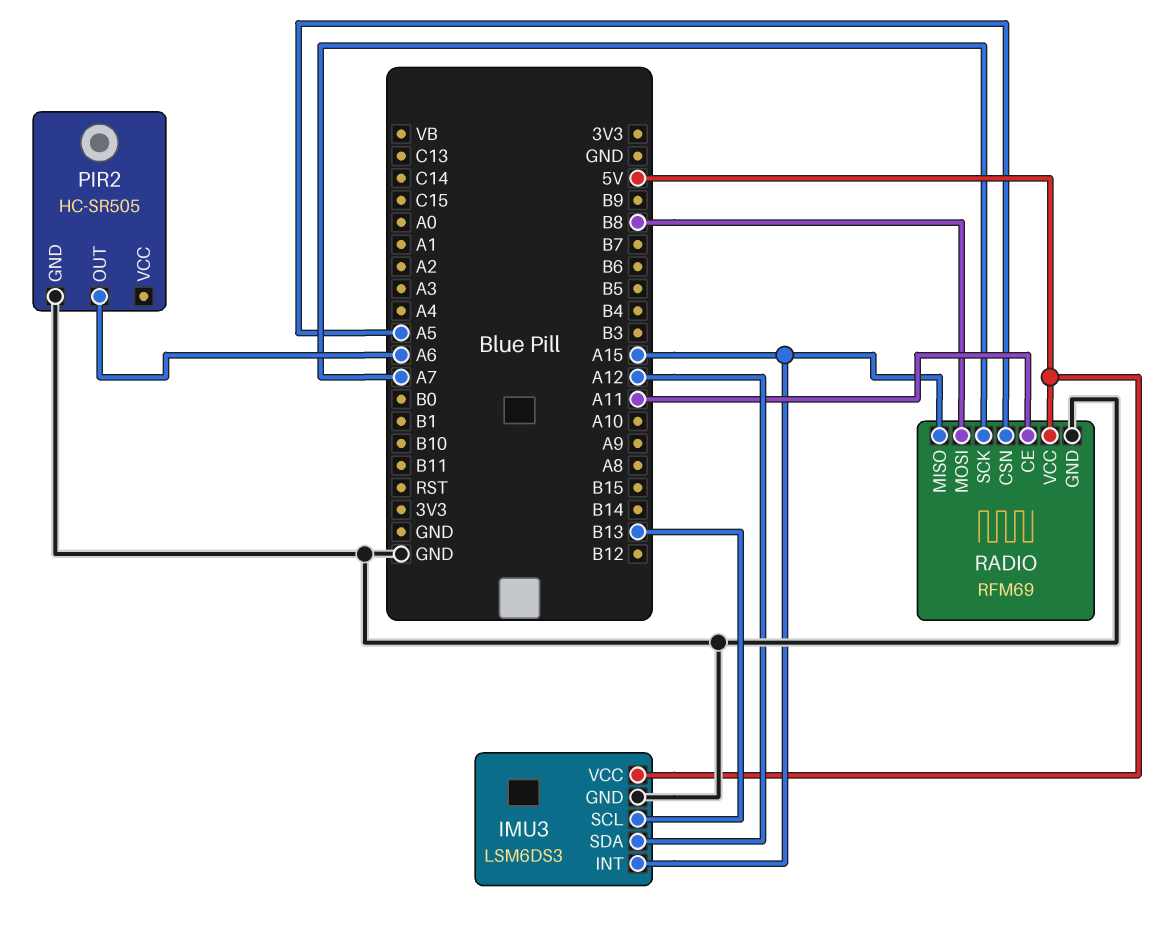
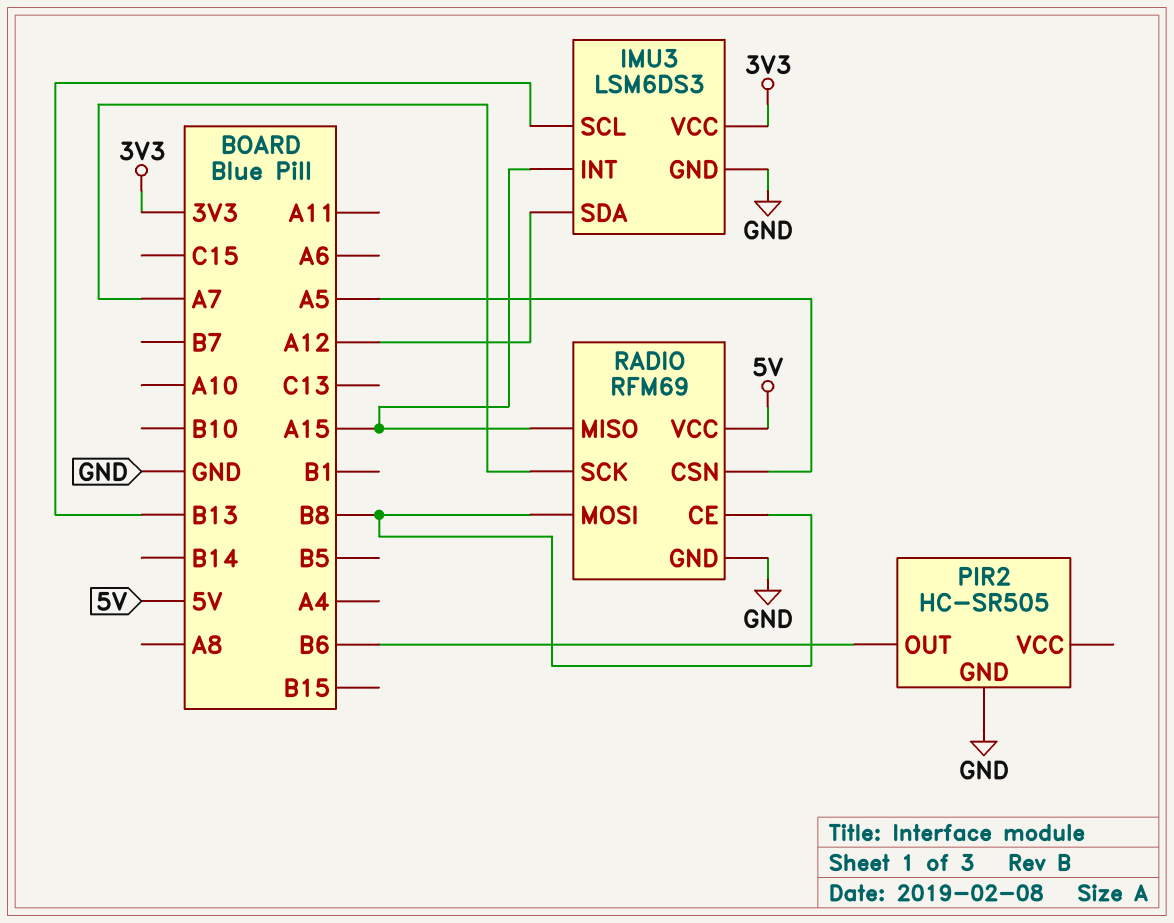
IMU3 pin VCC: 5V -> 3V3
PIR2 pin OUT: A6 -> B6
RADIO pin CE: A11 -> B8

